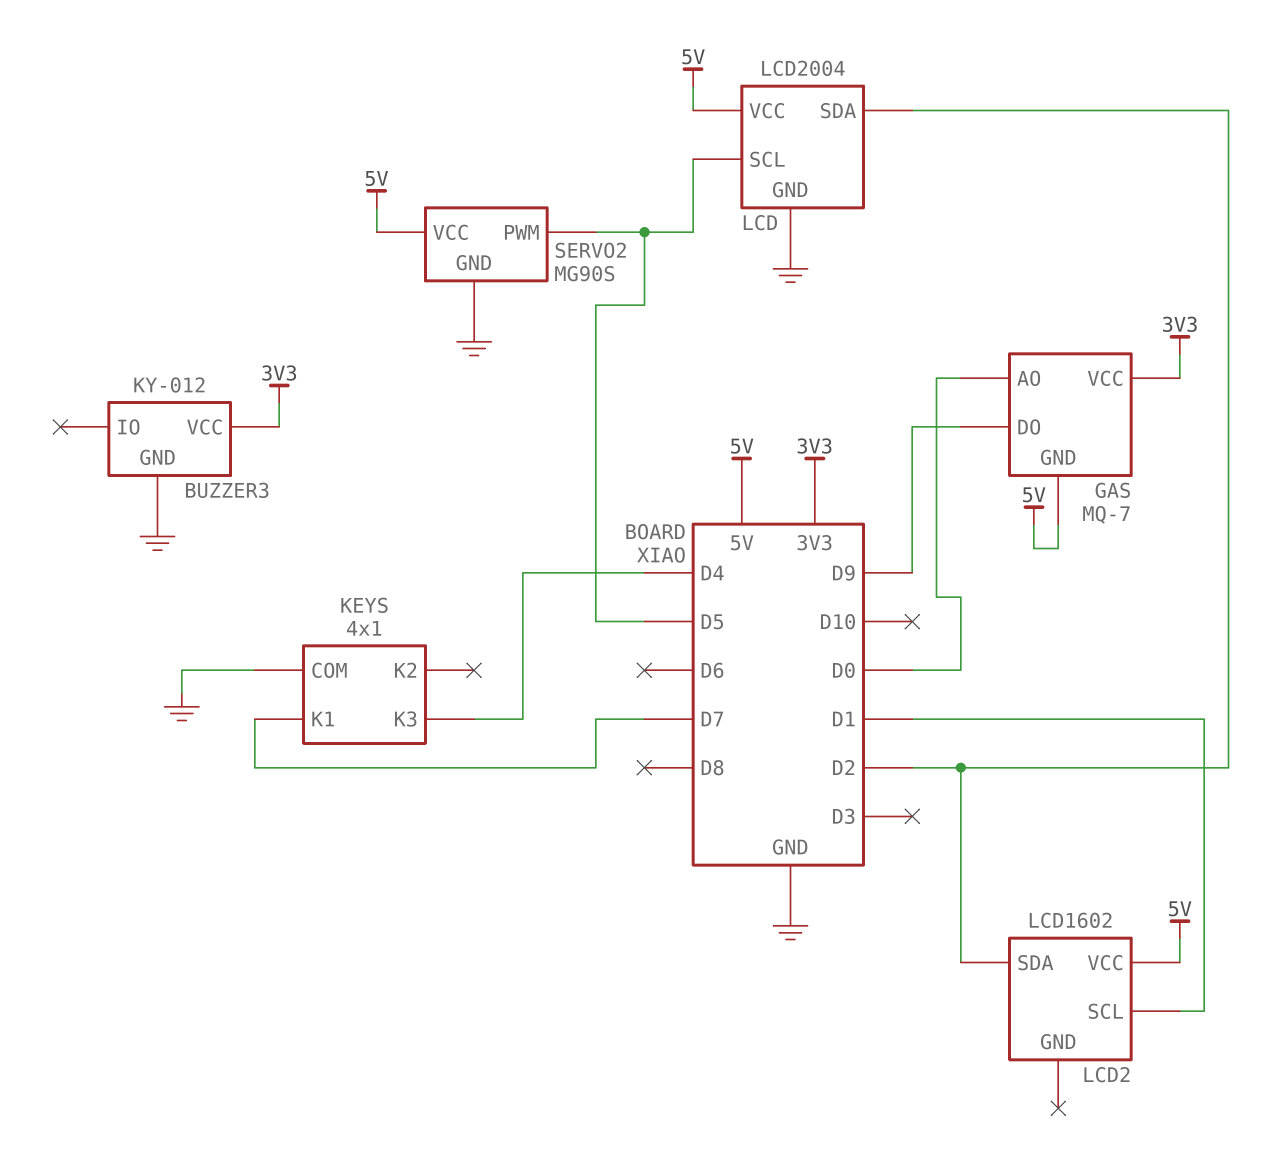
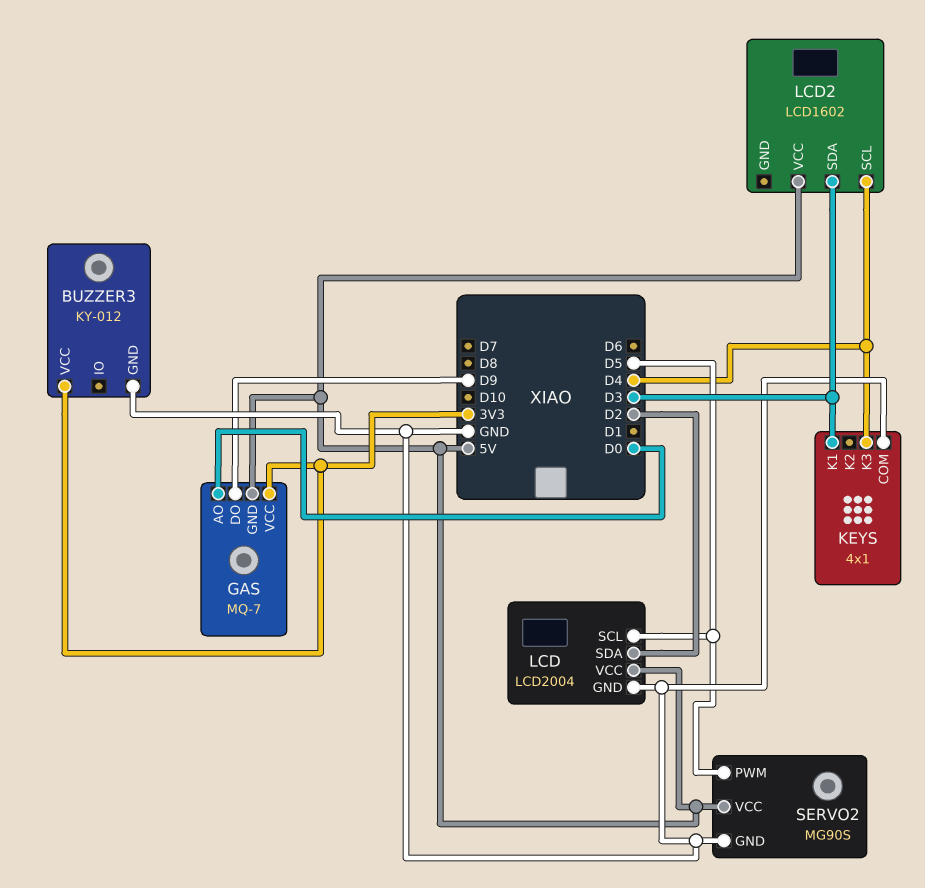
KEYS pin K1: D7 -> D3
LCD2 pin SCL: D1 -> D4
LCD2 pin SDA: D2 -> D3

